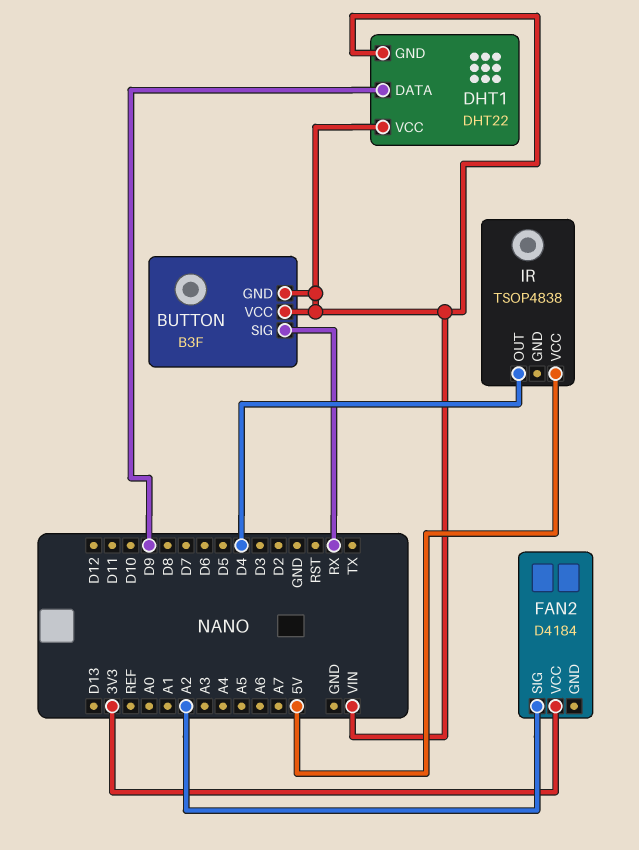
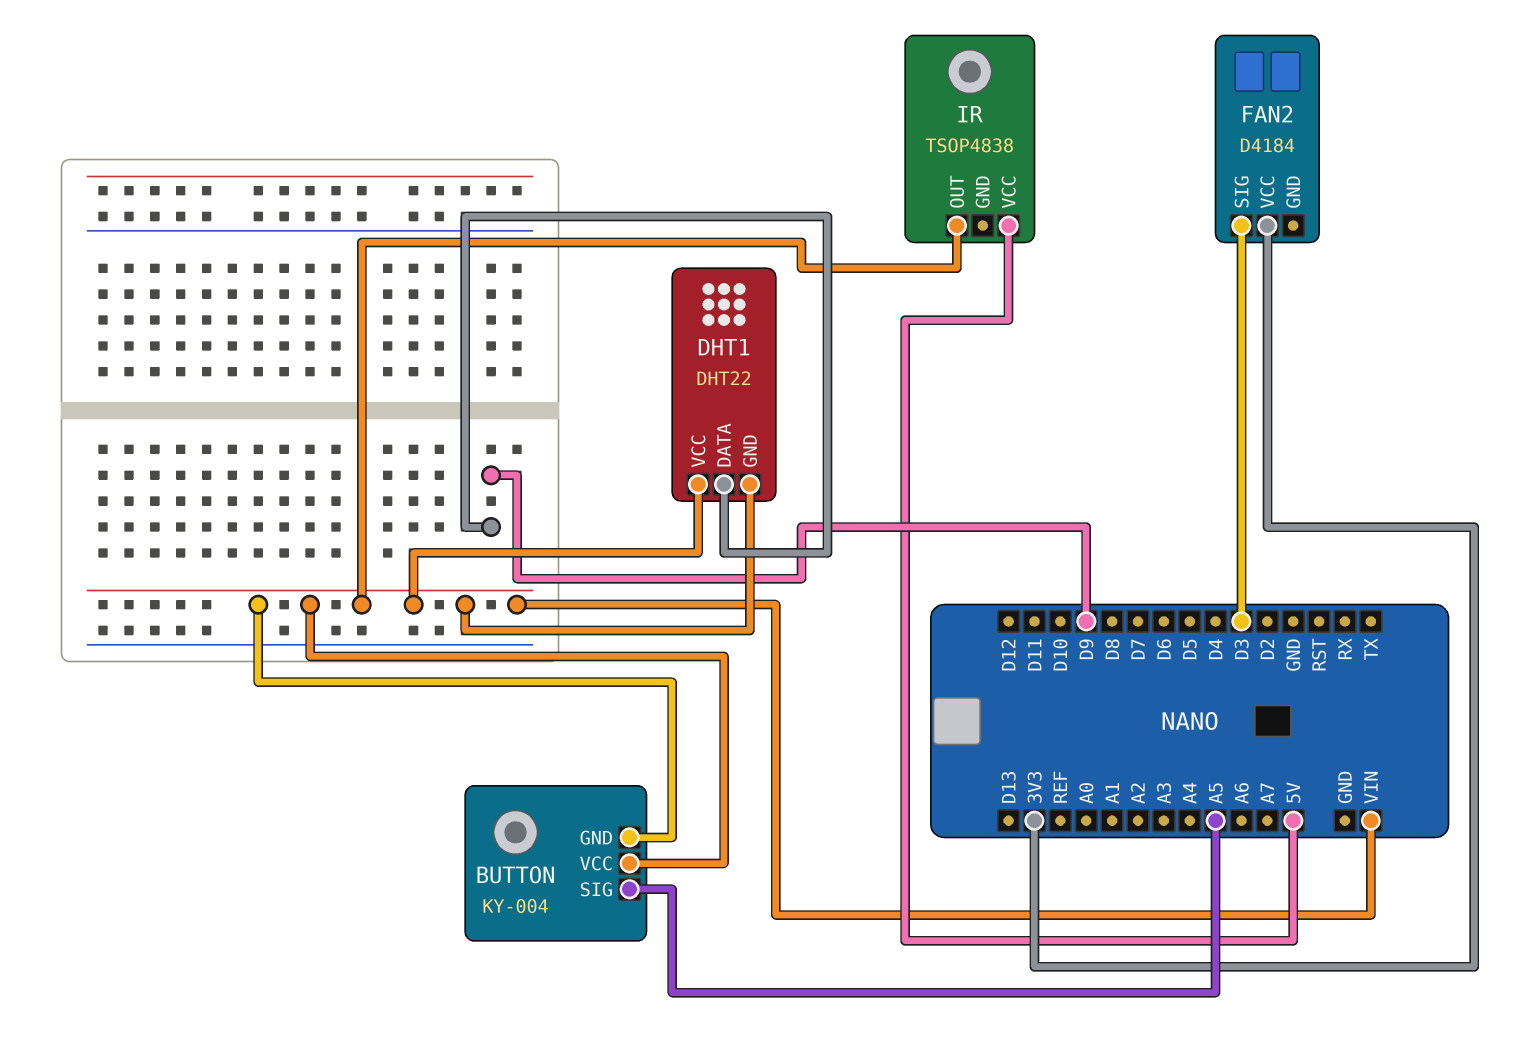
BUTTON: B3F -> KY-004
BUTTON pin SIG: RX -> A5
FAN2 pin SIG: A2 -> D3
IR pin OUT: D4 -> VIN

